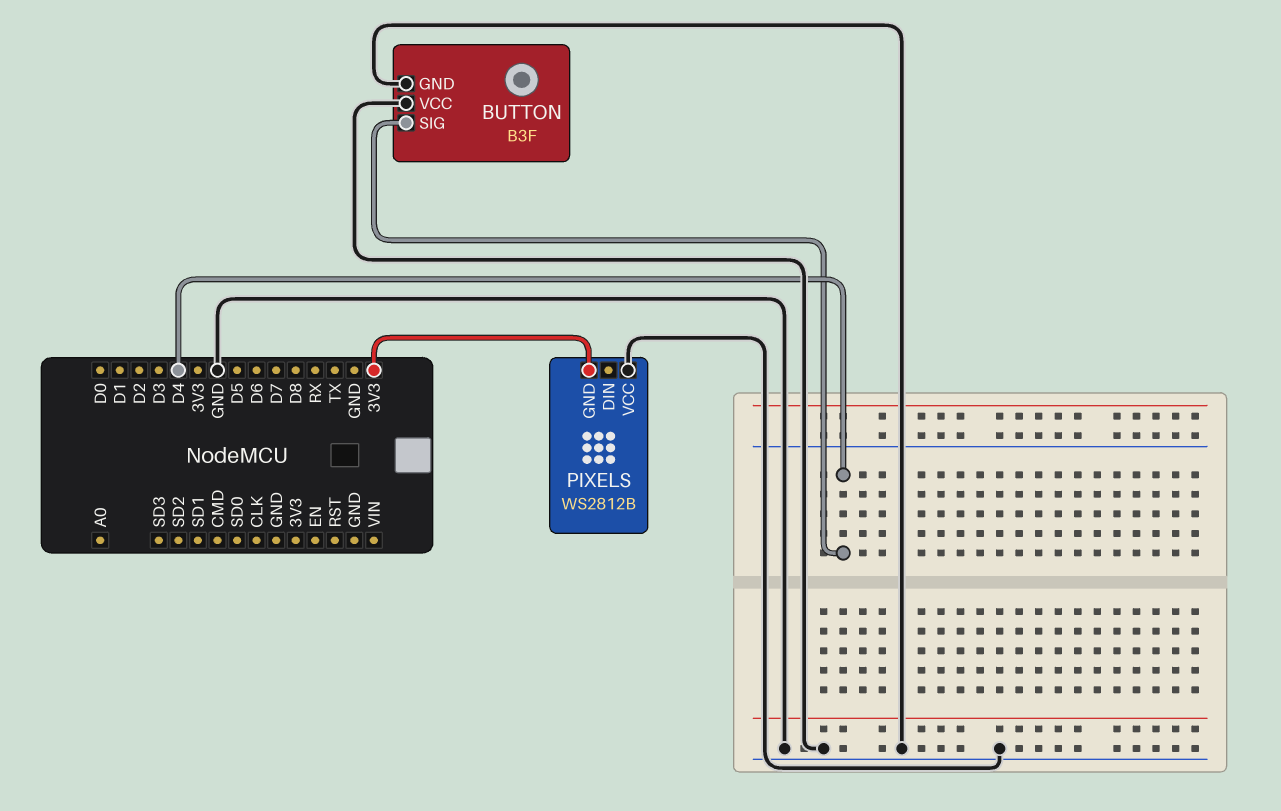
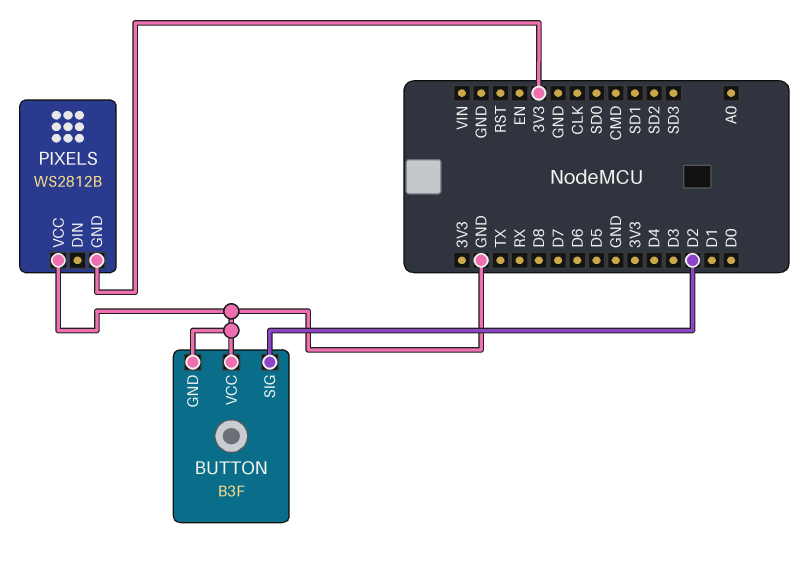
BUTTON pin SIG: D4 -> D2

